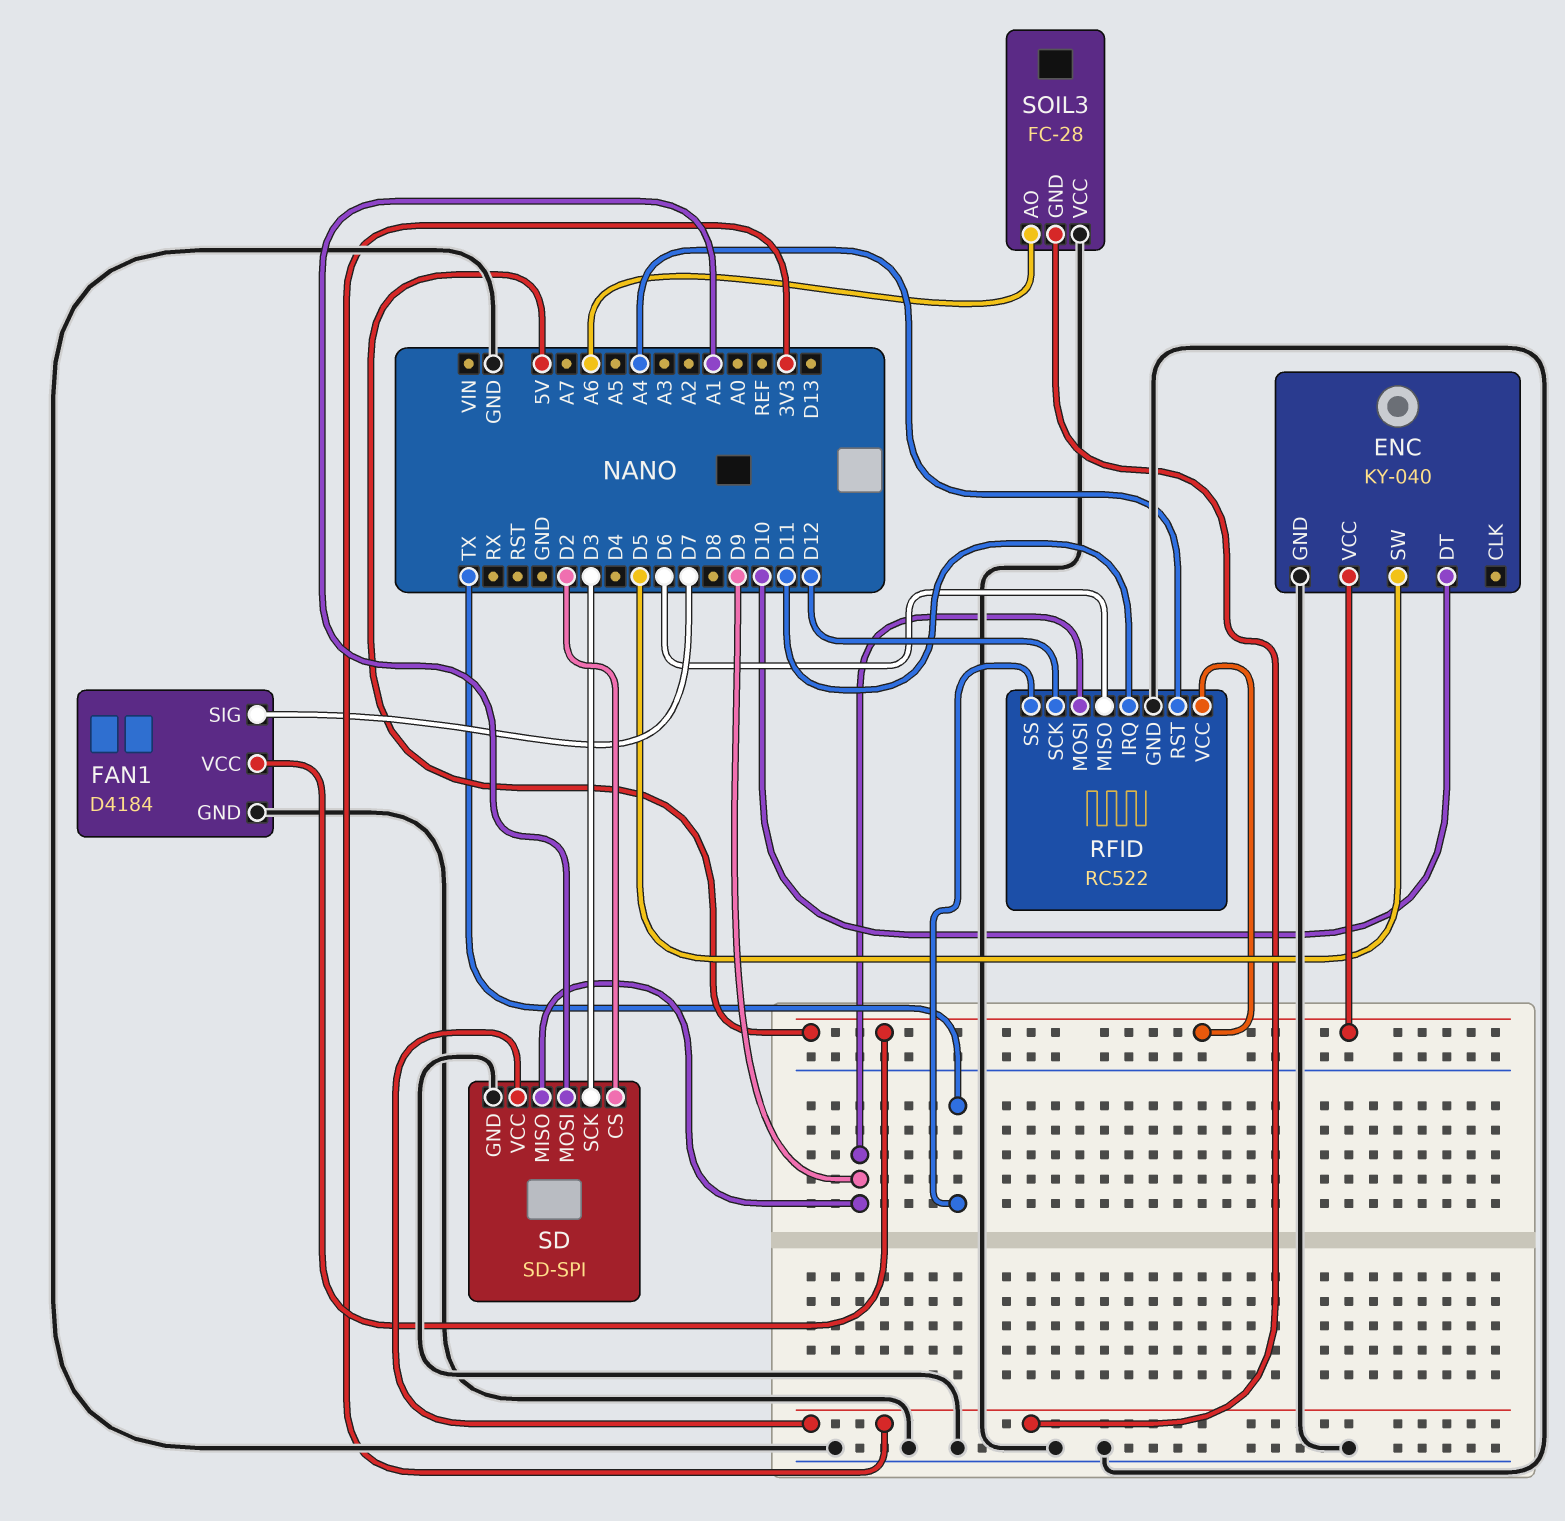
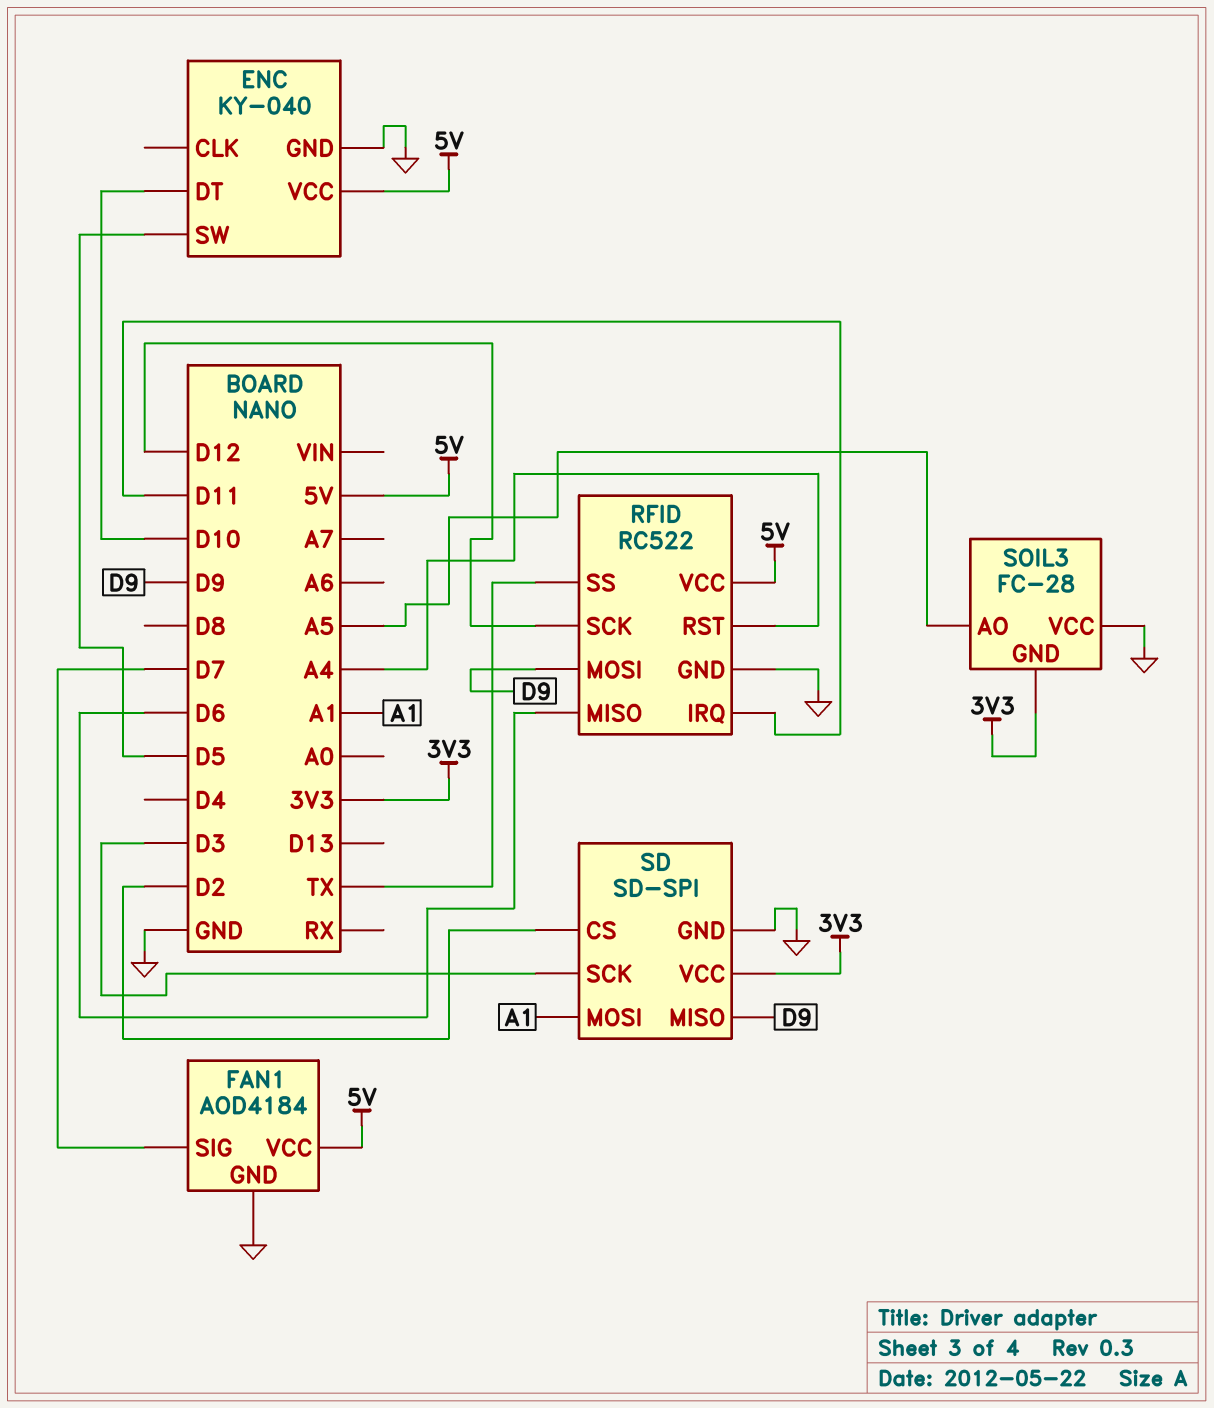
FAN1: D4184 -> AOD4184
SOIL3 pin AO: A6 -> A5

